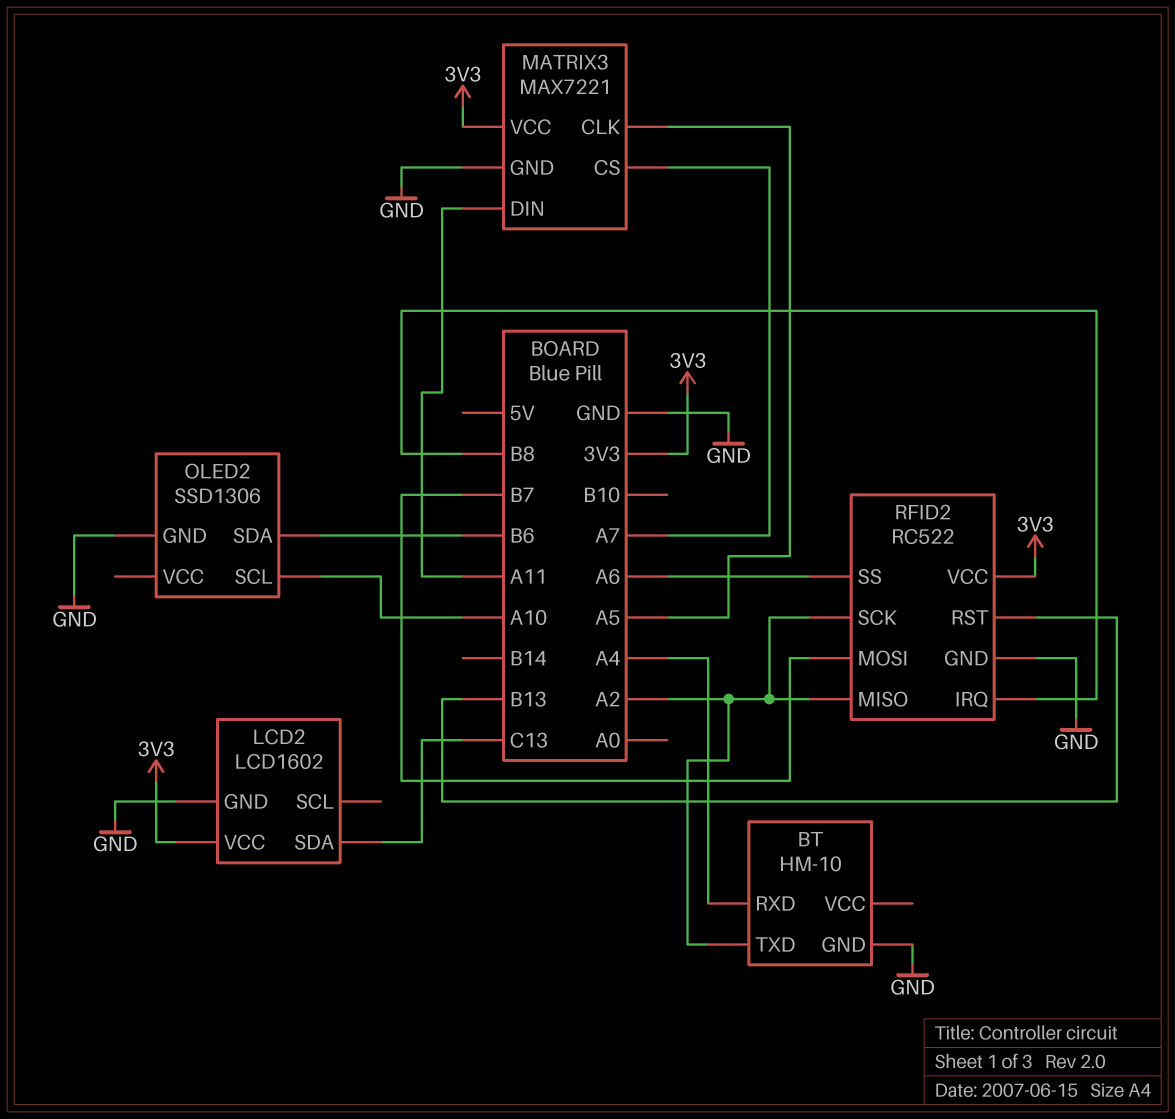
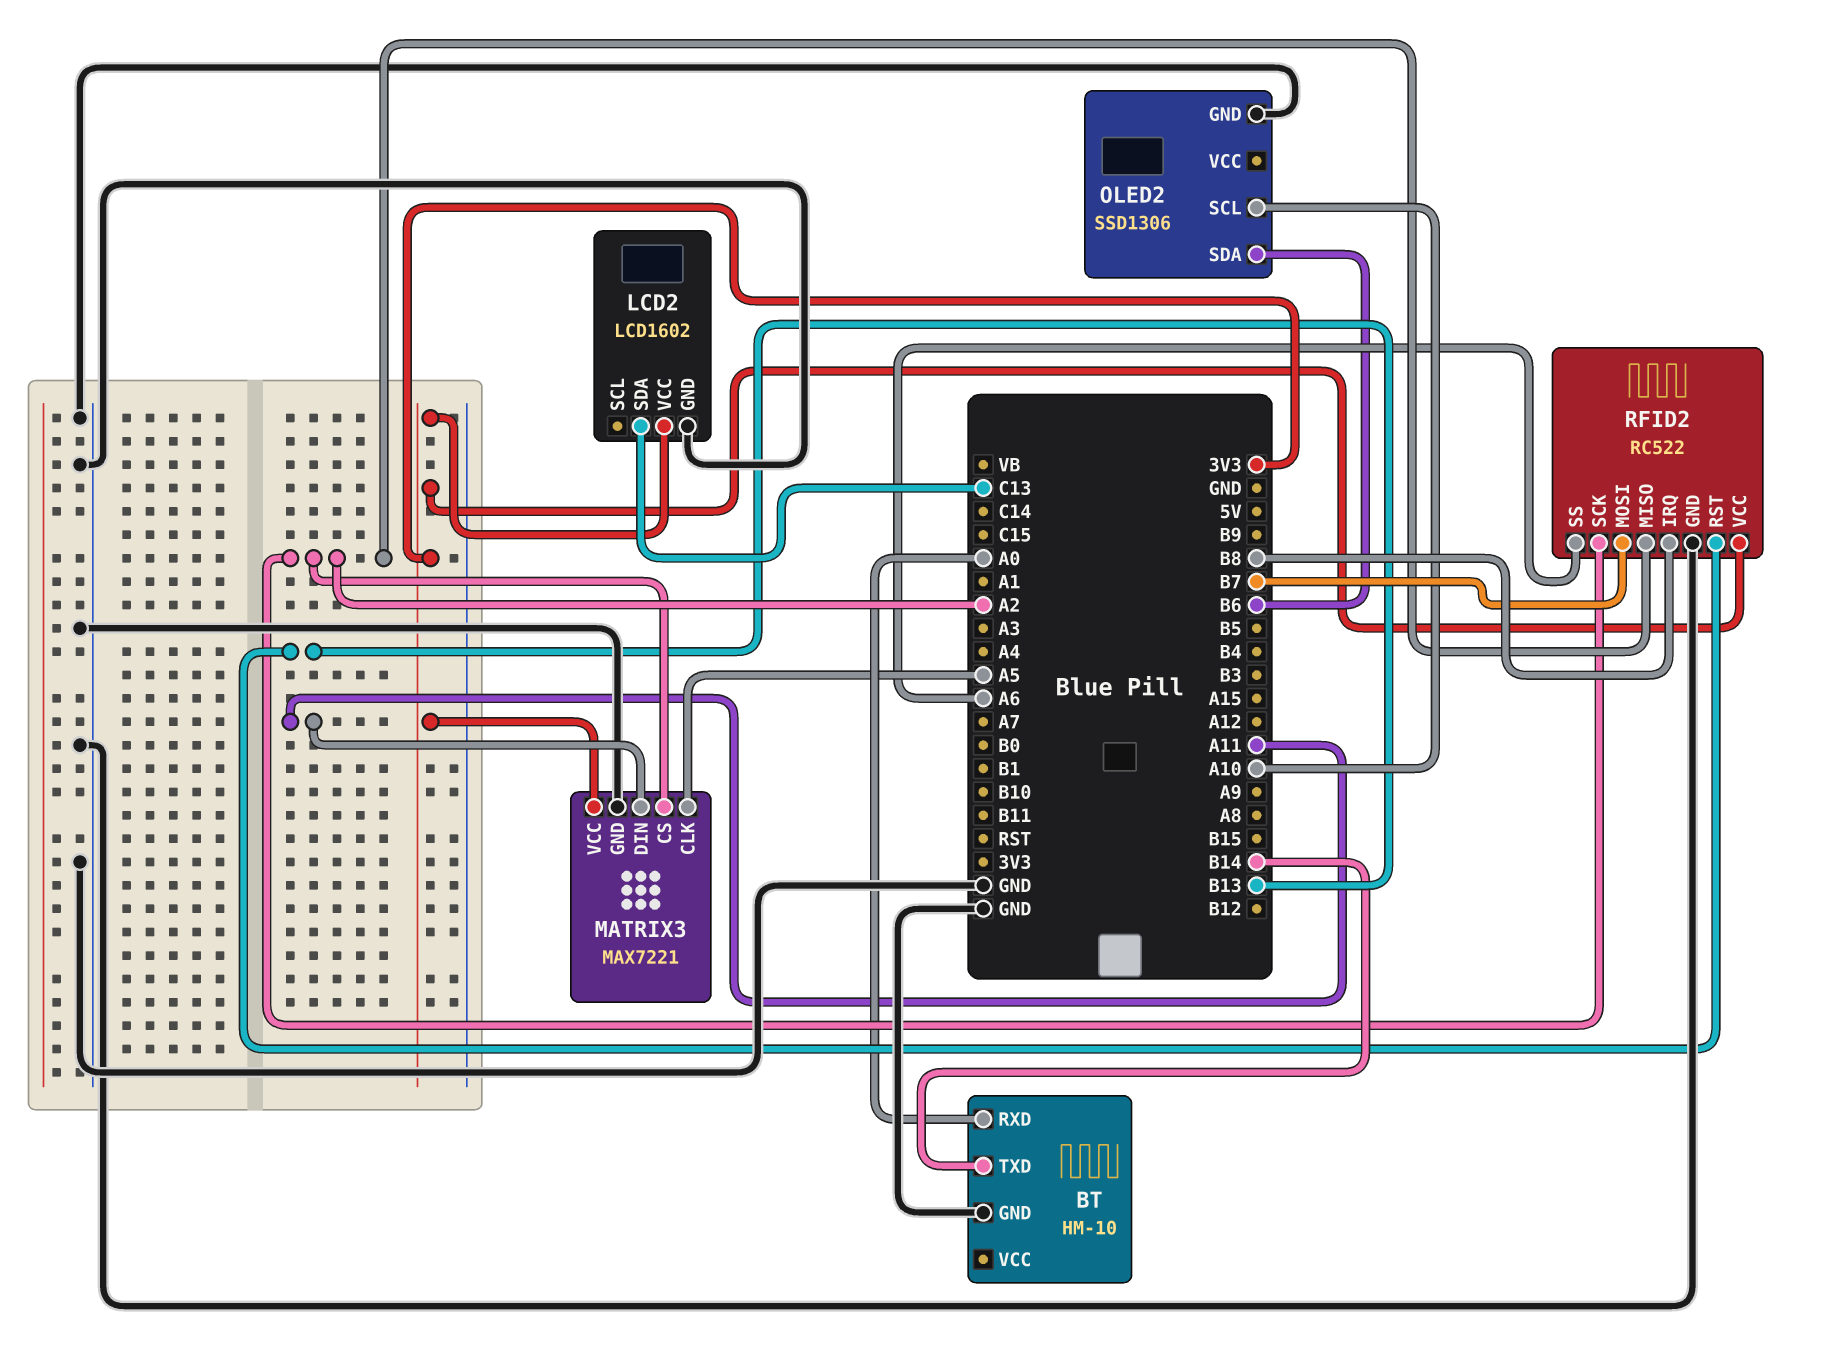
BT pin RXD: A4 -> A0
BT pin TXD: A2 -> B14
MATRIX3 pin CS: A7 -> A2

